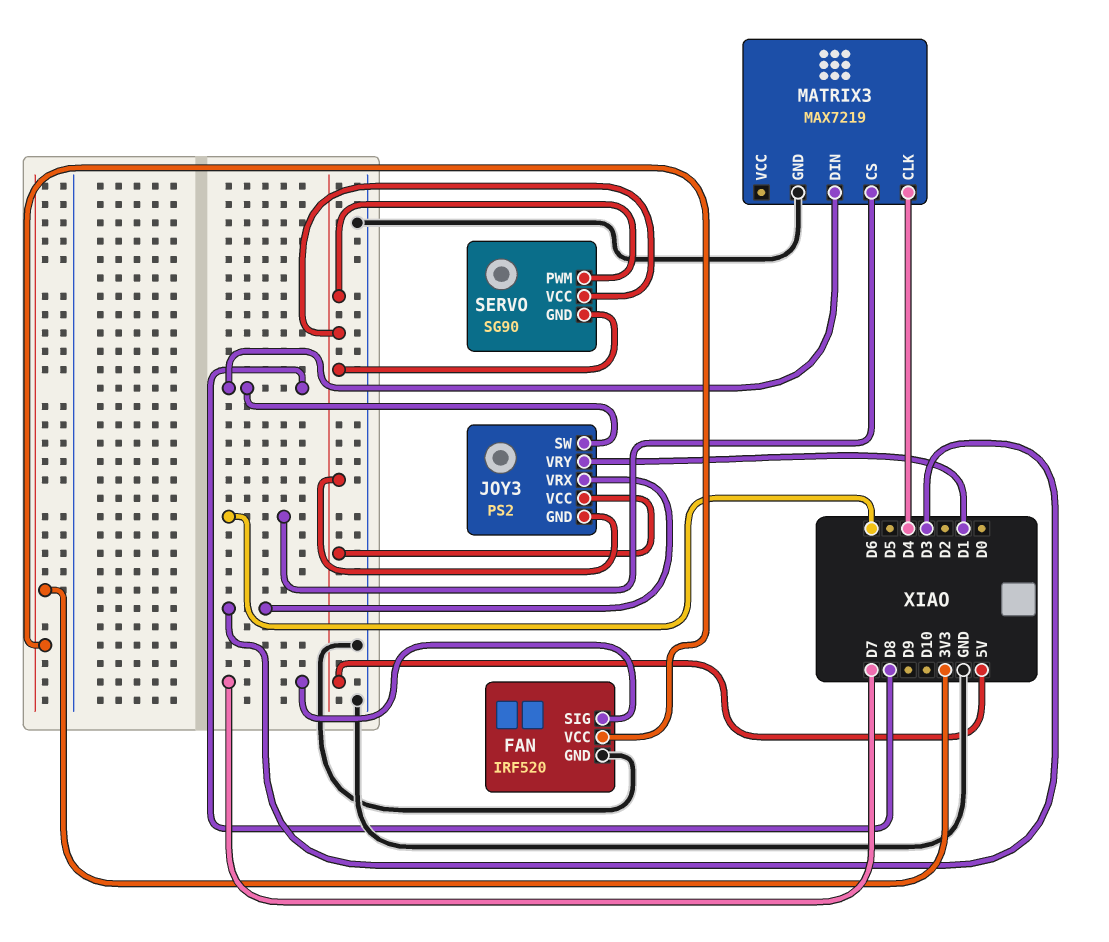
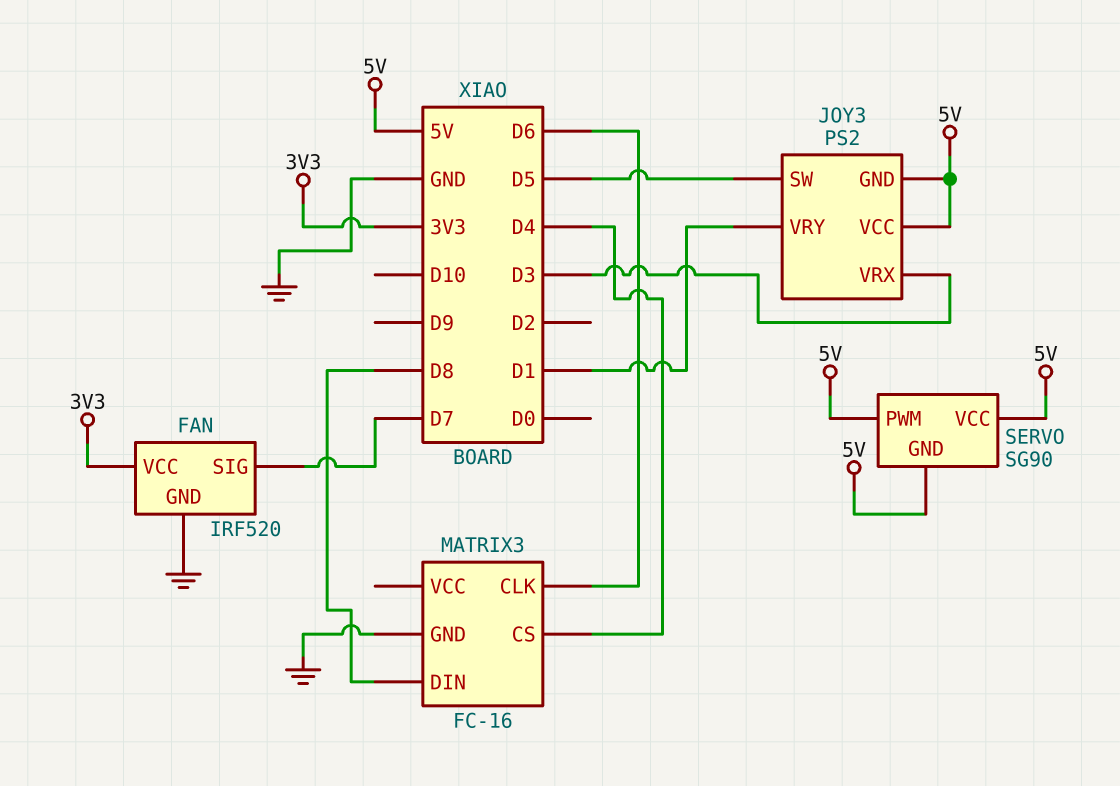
JOY3 pin SW: D8 -> D5
MATRIX3: MAX7219 -> FC-16
MATRIX3 pin CLK: D4 -> D6
MATRIX3 pin CS: D6 -> D4

